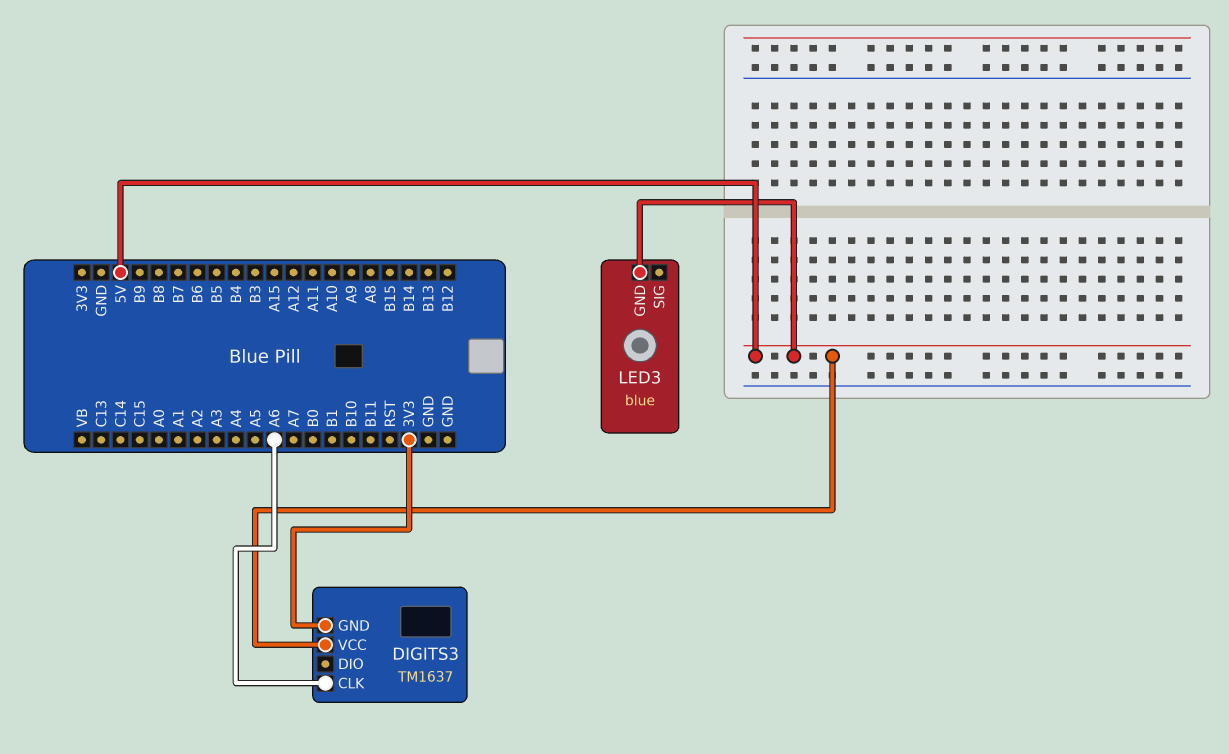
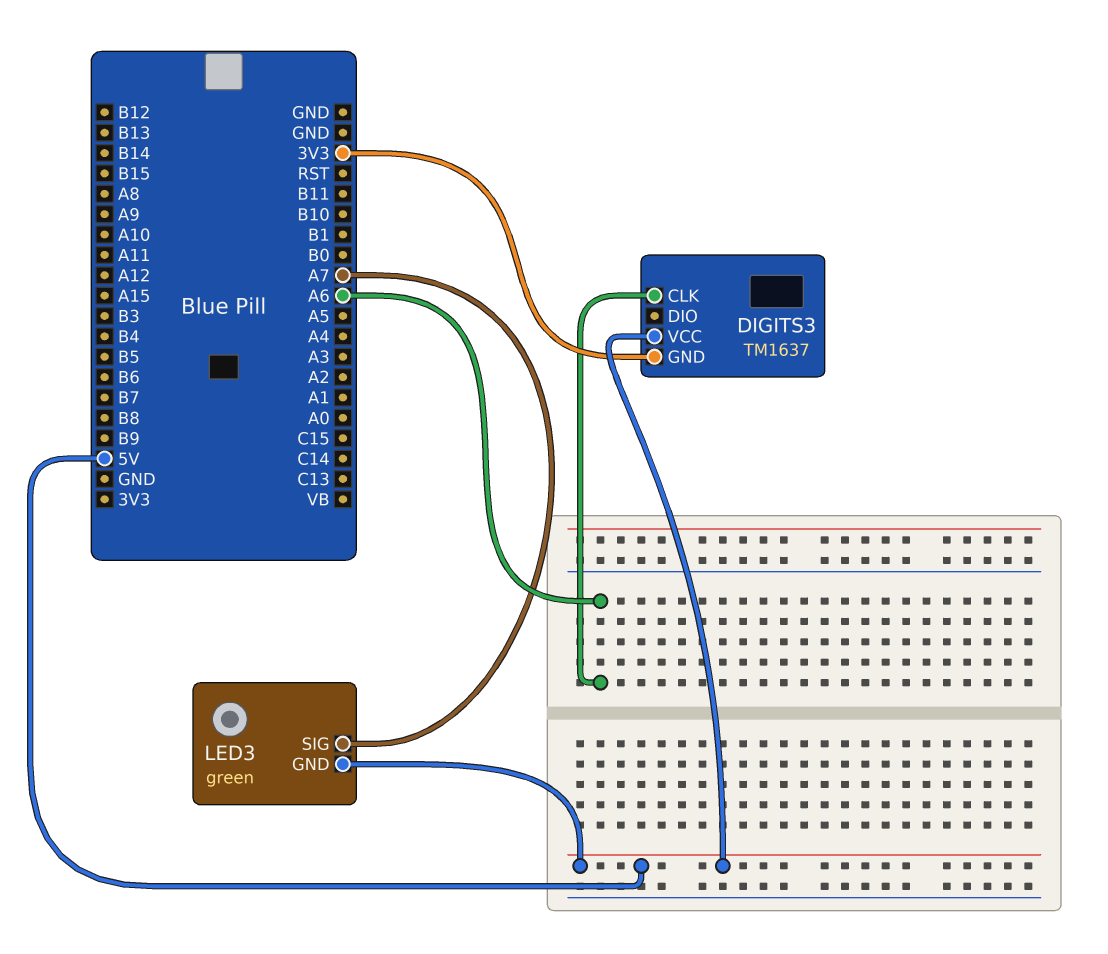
LED3: blue -> green
LED3 pin SIG: none -> A7

